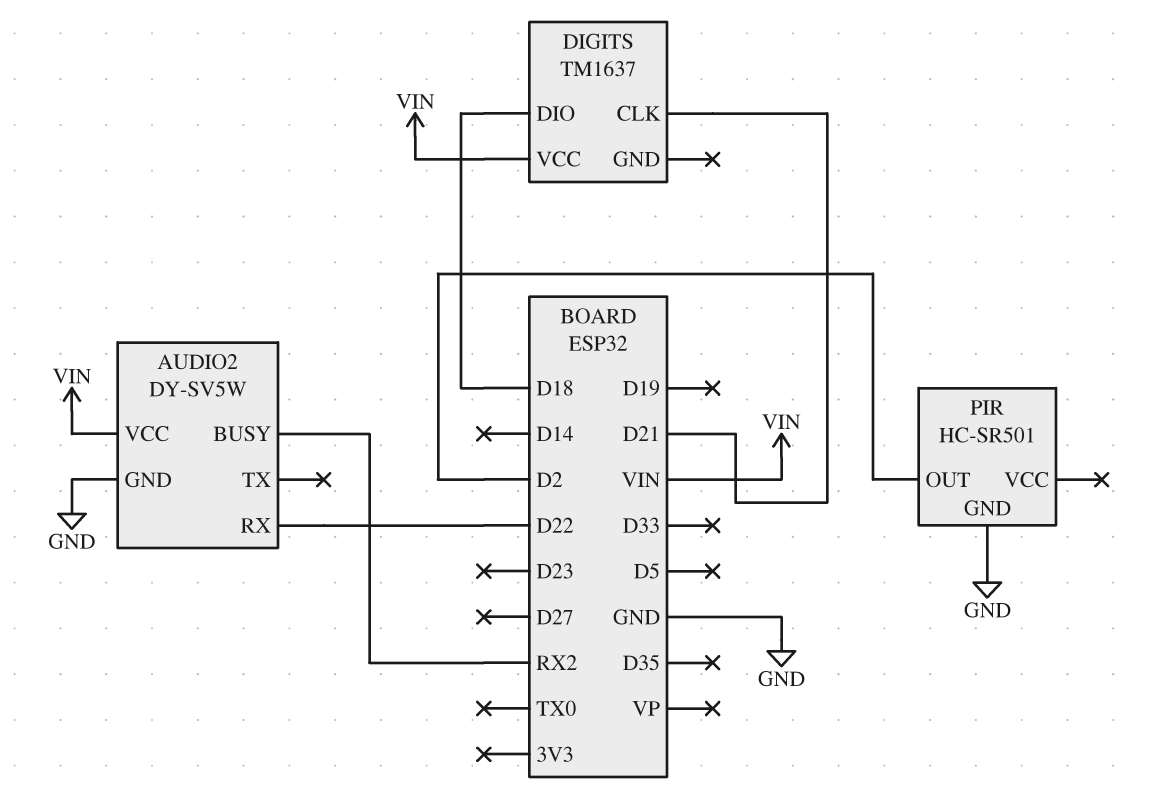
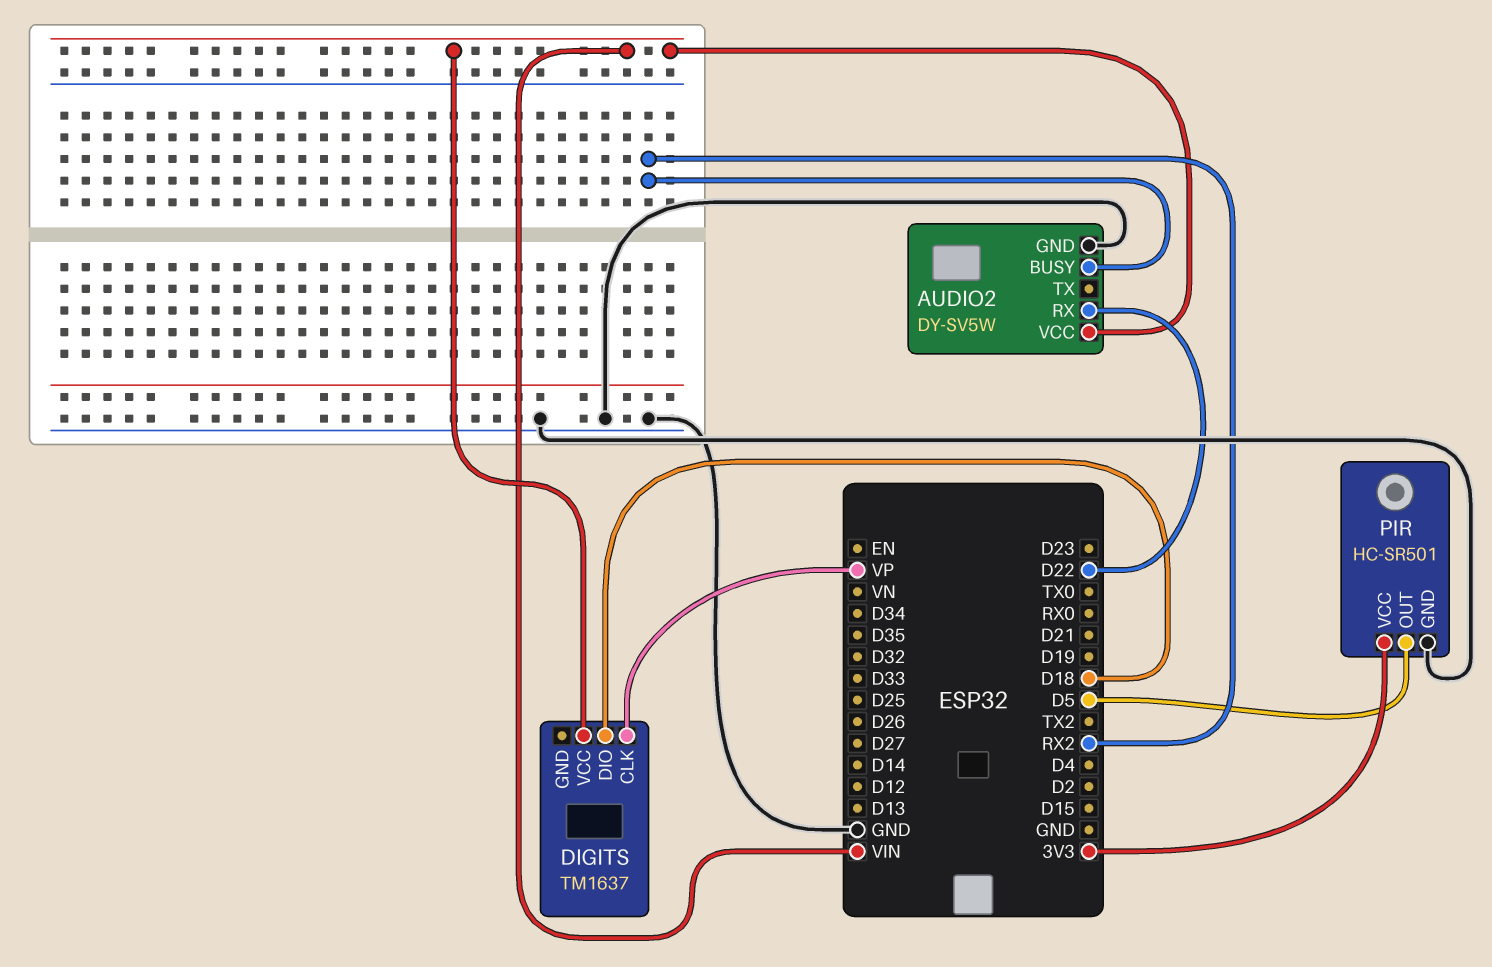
DIGITS pin CLK: D21 -> VP
PIR pin OUT: D2 -> D5
PIR pin VCC: none -> 3V3

